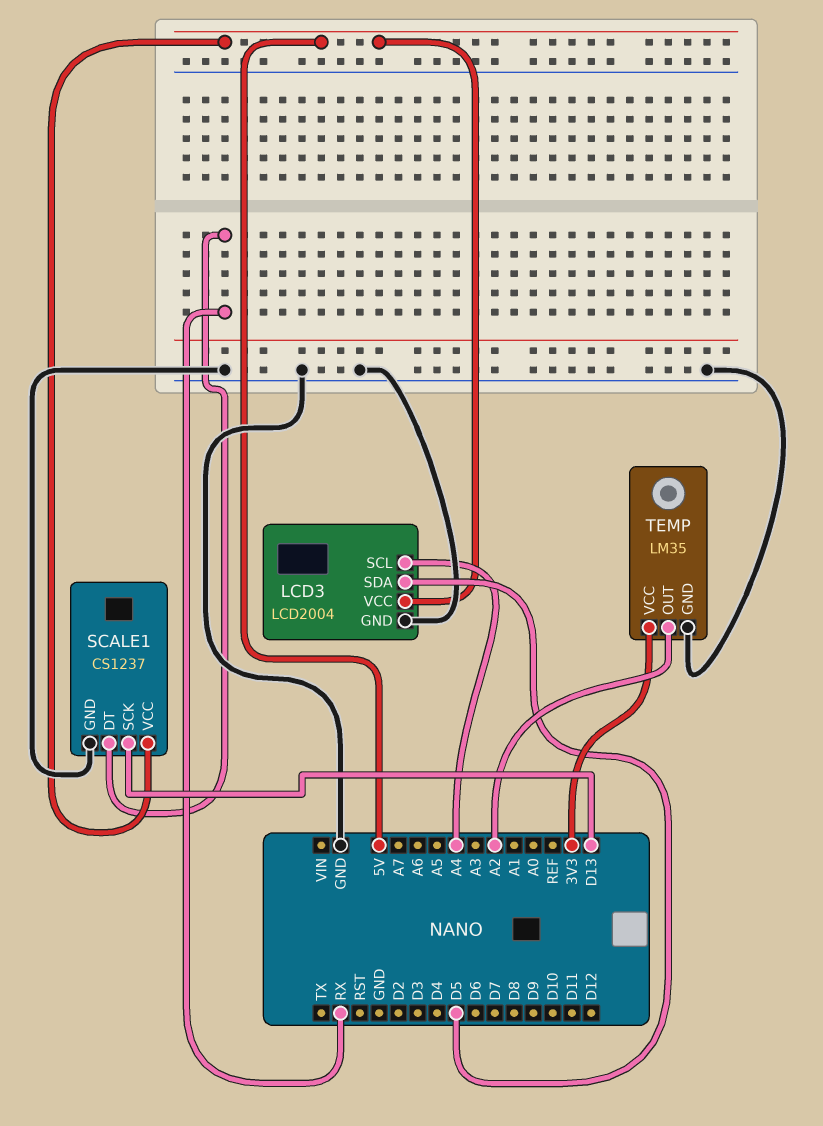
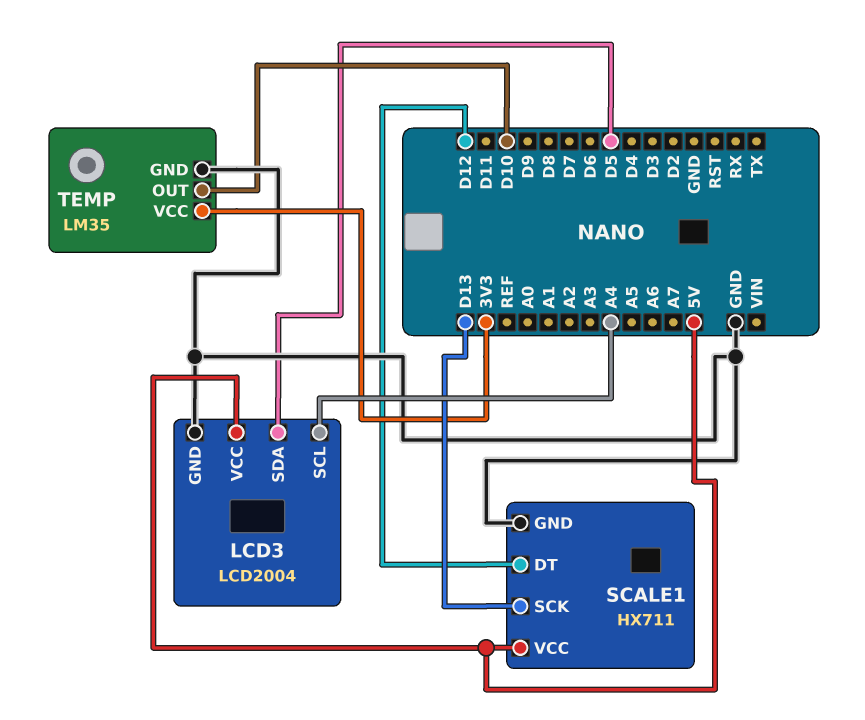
SCALE1: CS1237 -> HX711
SCALE1 pin DT: RX -> D12
TEMP pin OUT: A2 -> D10

